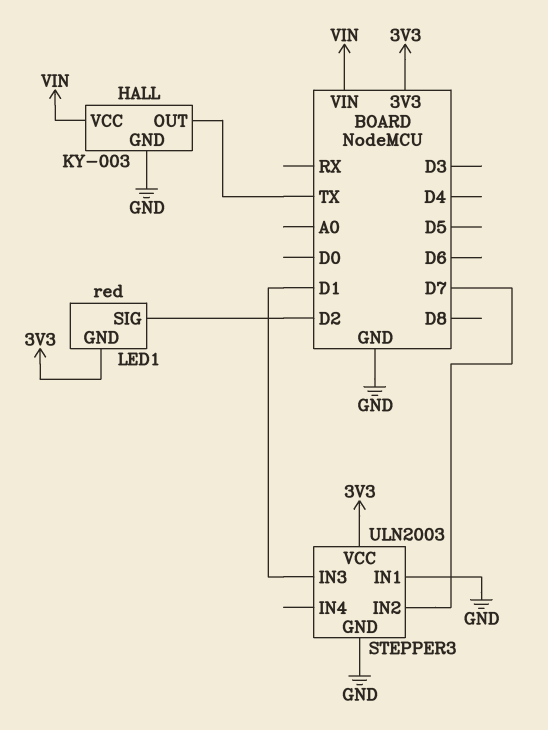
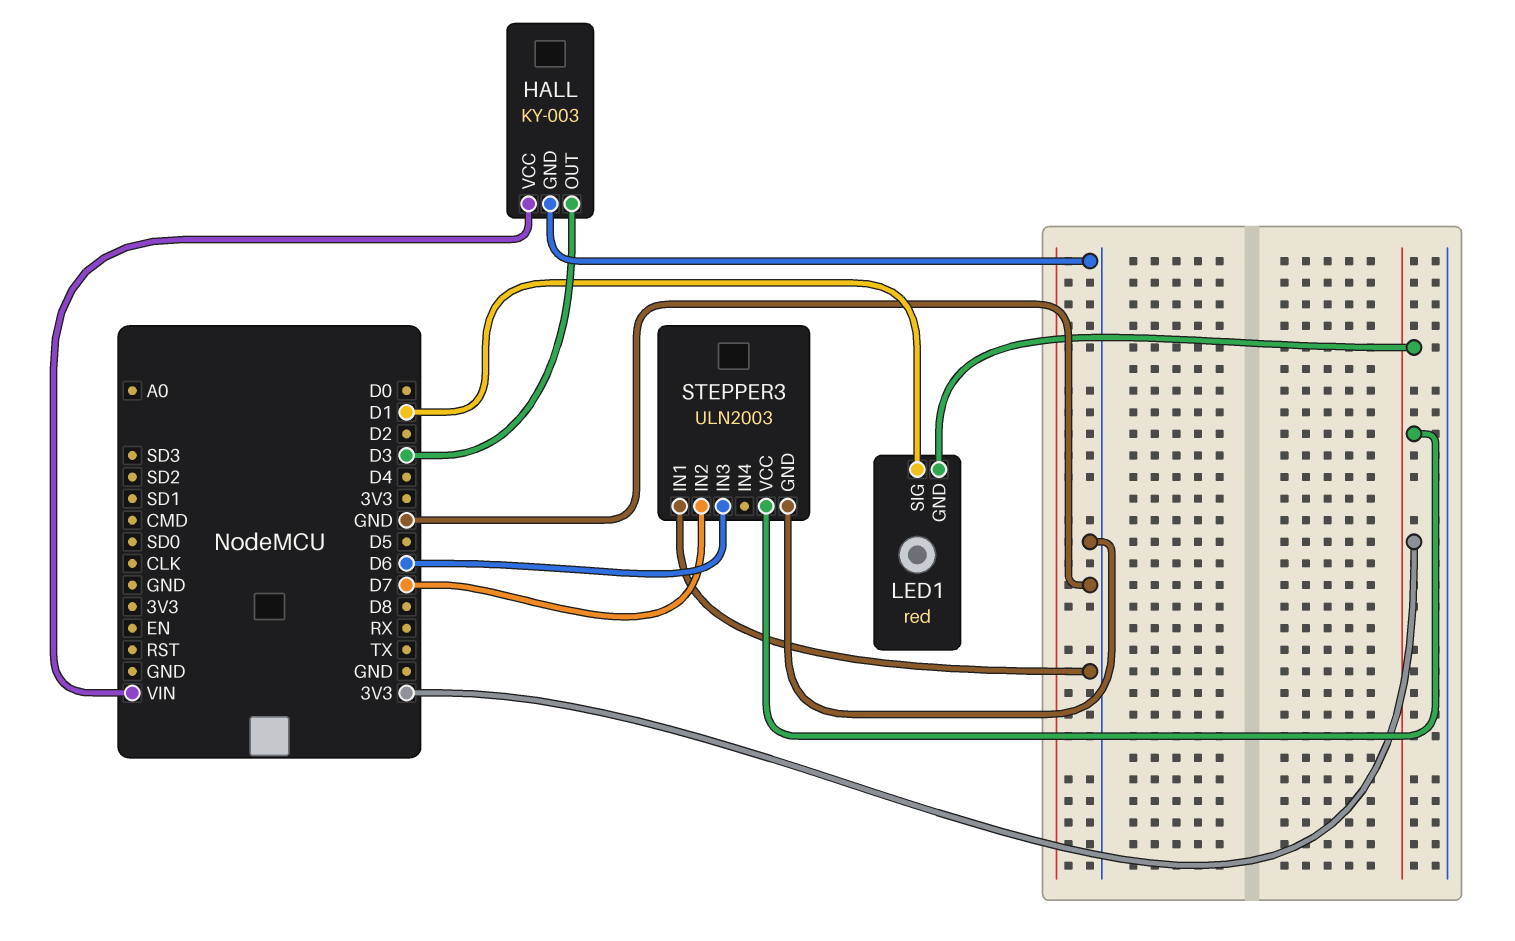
HALL pin OUT: TX -> D3
LED1 pin SIG: D2 -> D1
STEPPER3 pin IN3: D1 -> D6

